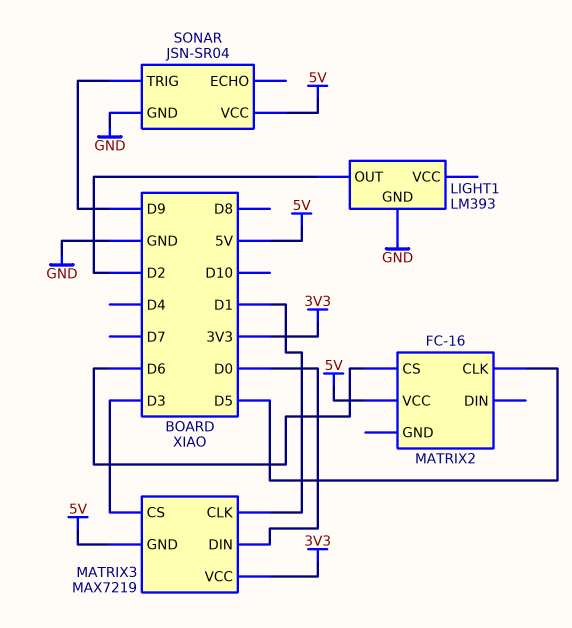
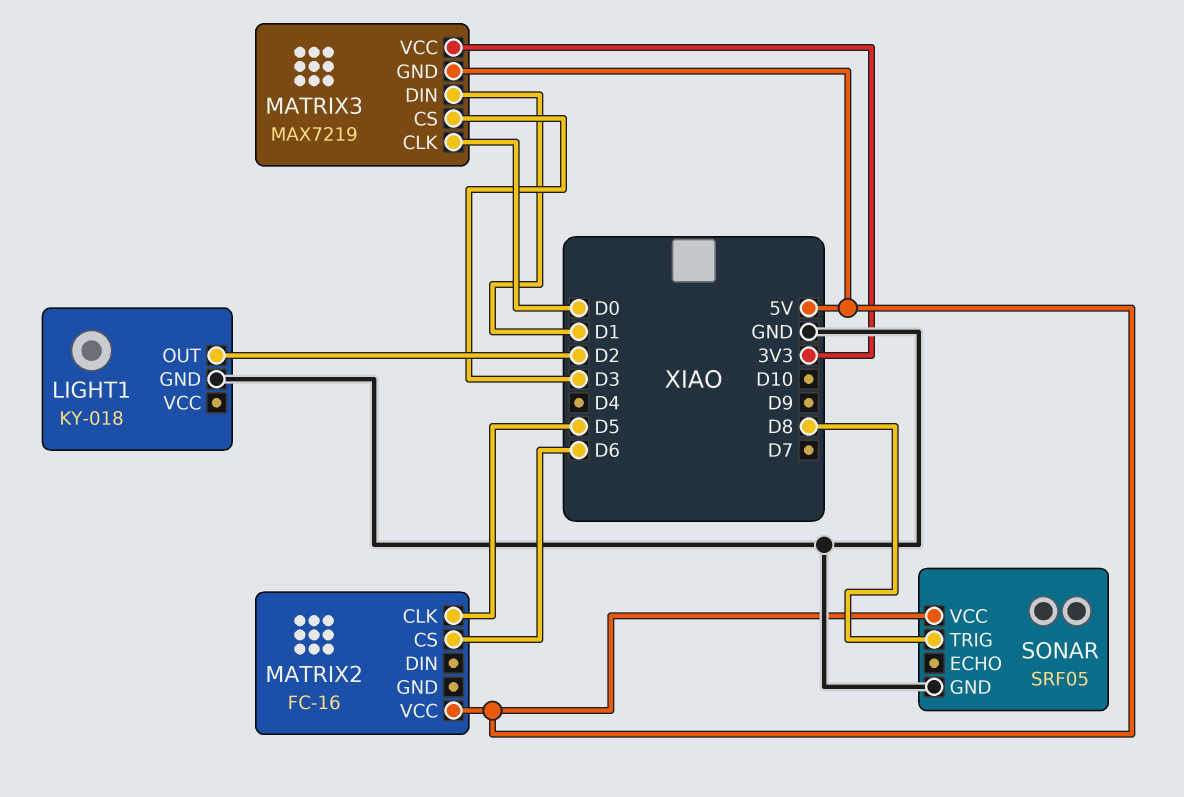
LIGHT1: LM393 -> KY-018
MATRIX3 pin CLK: D1 -> D0
MATRIX3 pin DIN: D0 -> D1
SONAR: JSN-SR04 -> SRF05
SONAR pin TRIG: D9 -> D8

